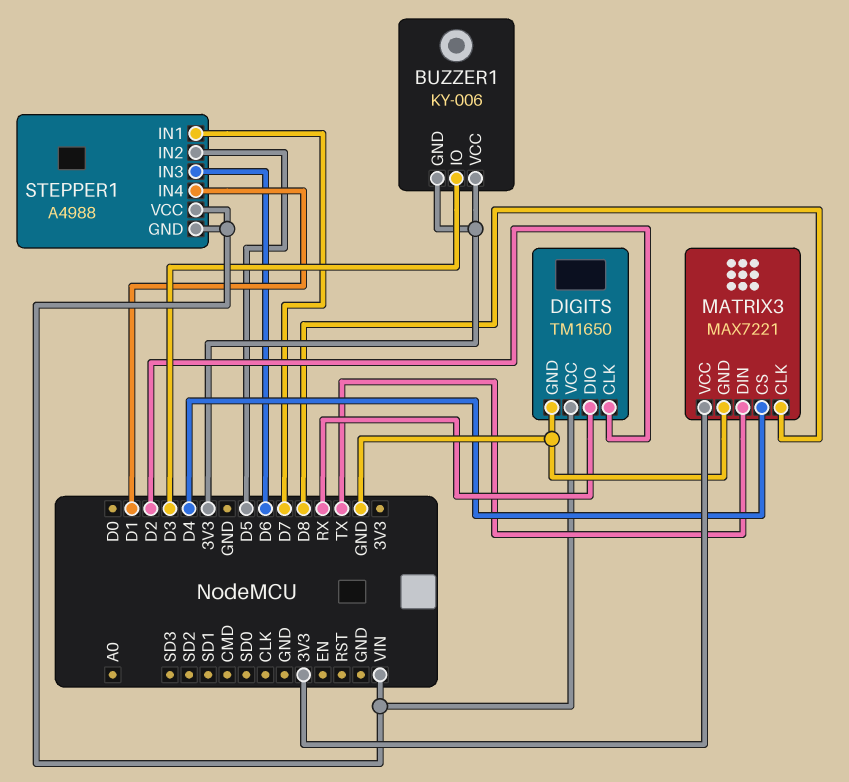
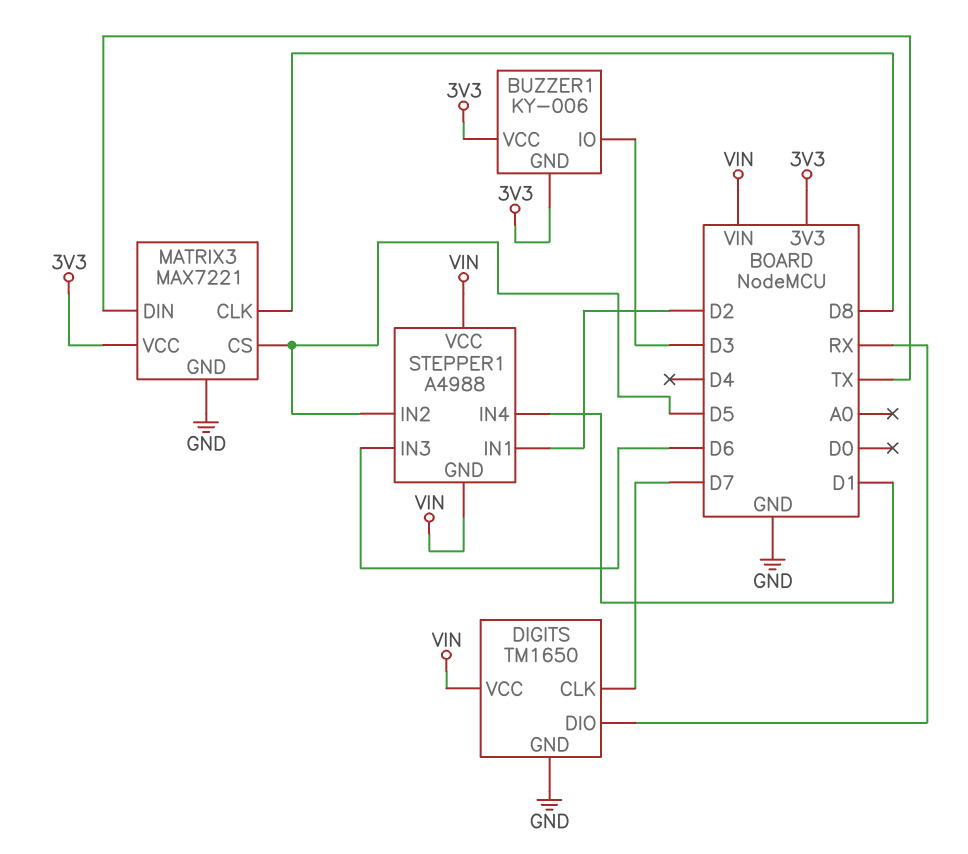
DIGITS pin CLK: D2 -> D7
MATRIX3 pin CS: D4 -> D5
STEPPER1 pin IN1: D7 -> D2

